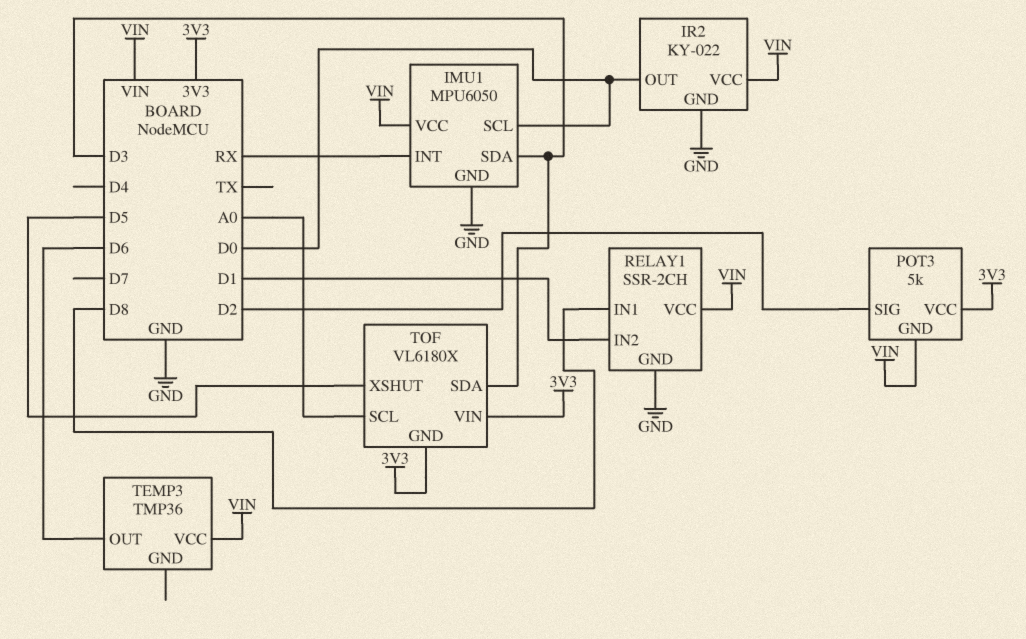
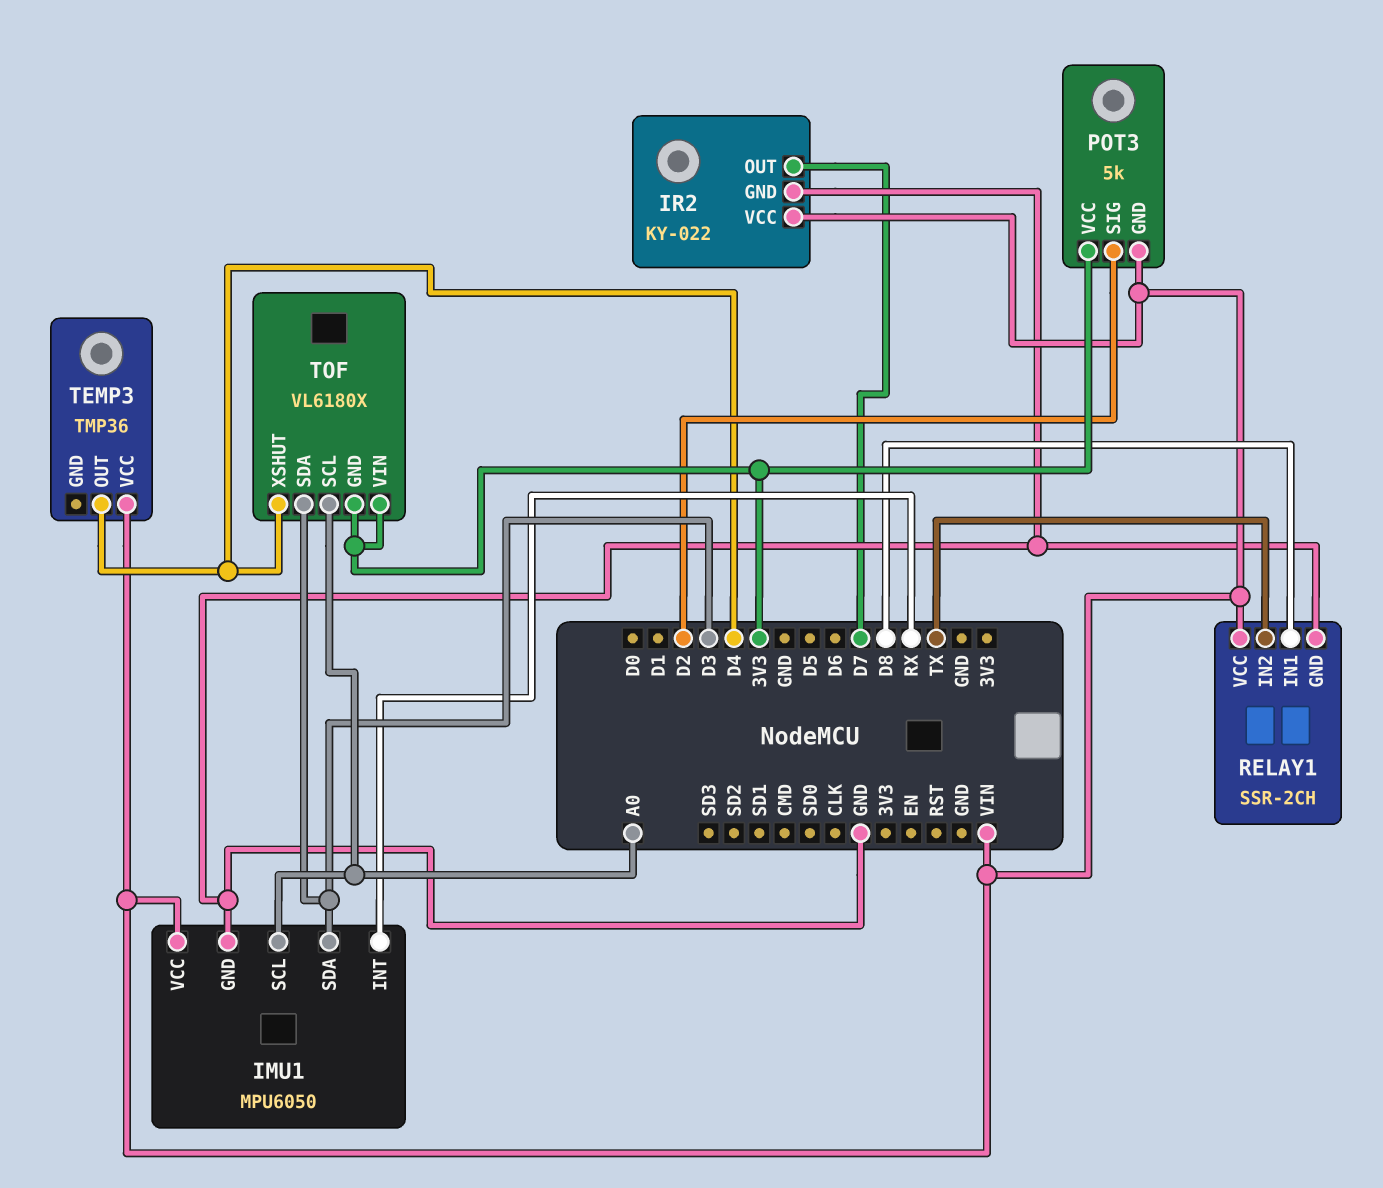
IMU1 pin SCL: D0 -> A0
IR2 pin OUT: D0 -> D7
RELAY1 pin IN2: D1 -> TX
TEMP3 pin OUT: D6 -> D4
TOF pin XSHUT: D5 -> D4

